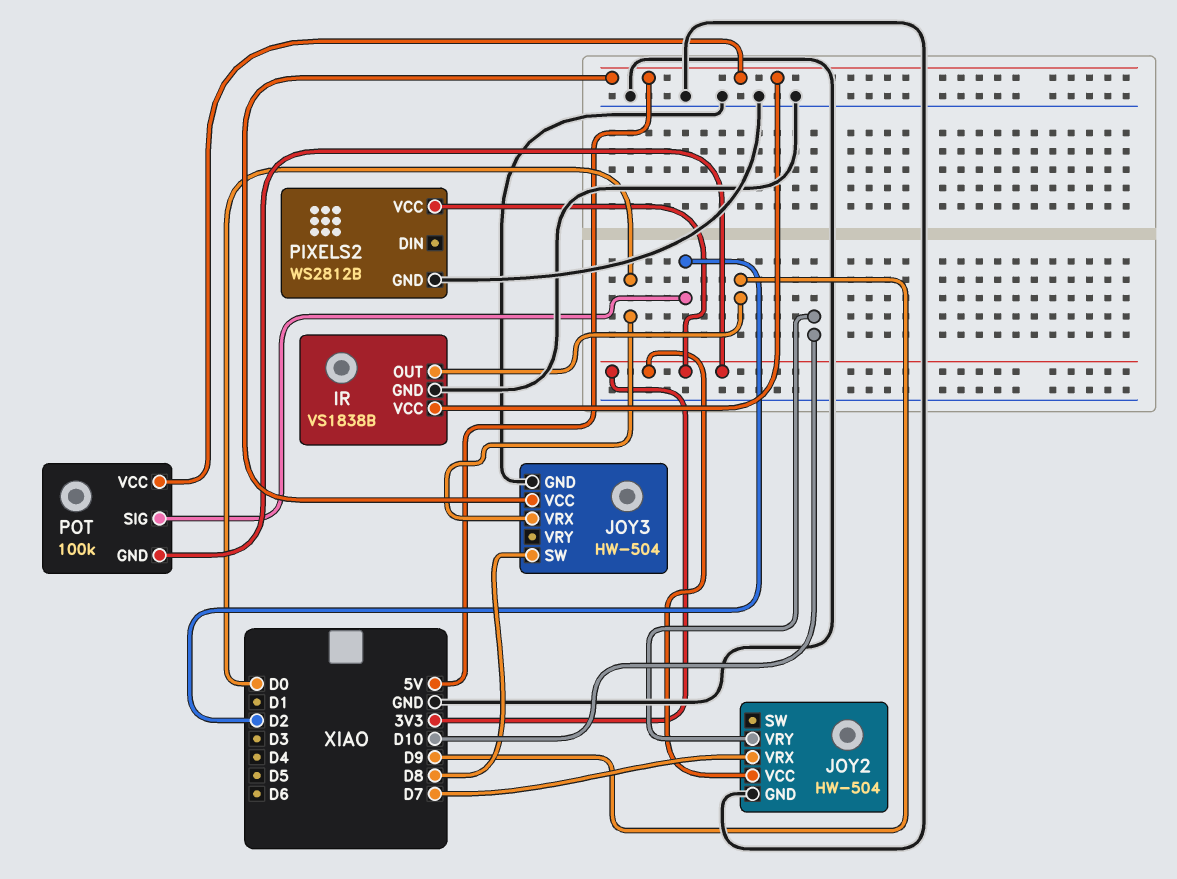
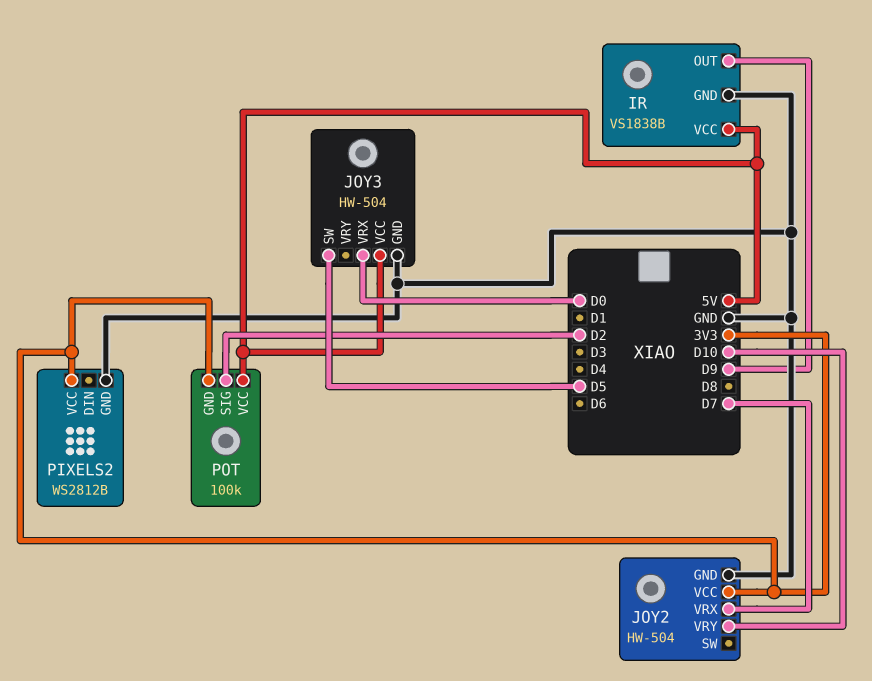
JOY3 pin SW: D8 -> D5

